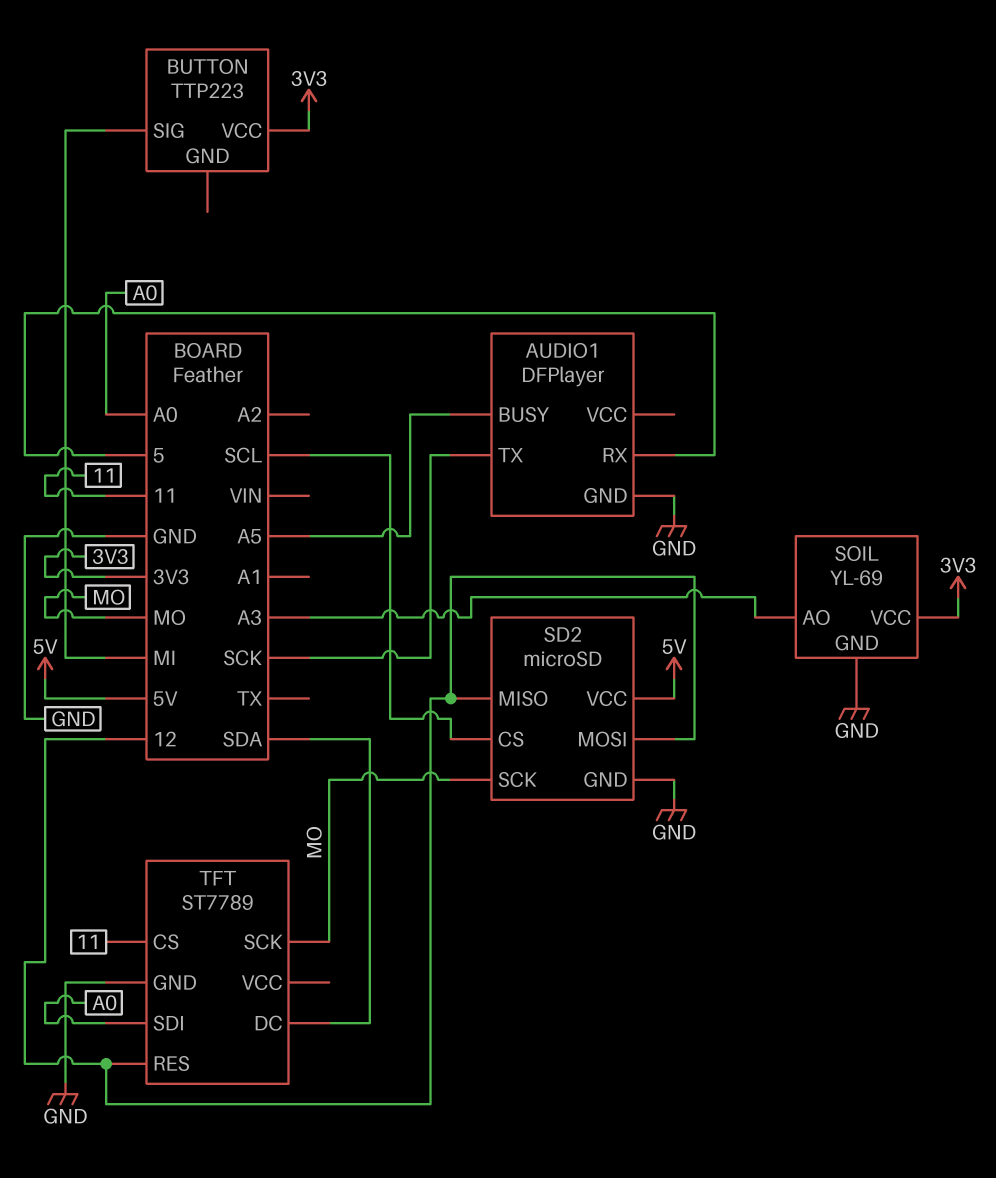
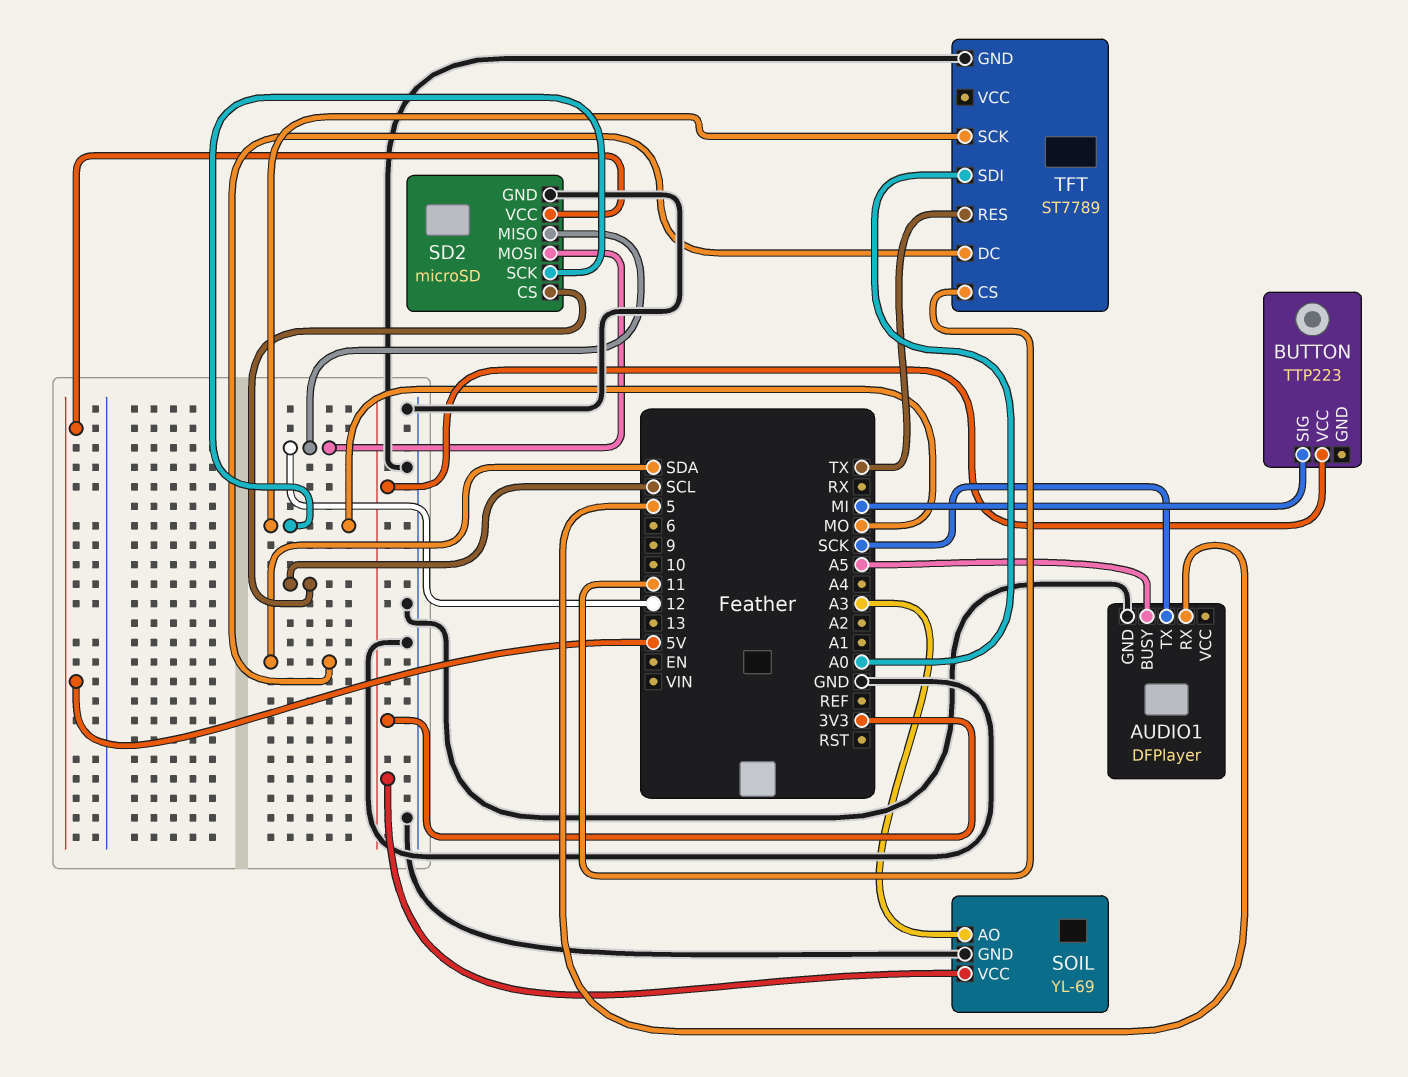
TFT pin RES: 12 -> TX

